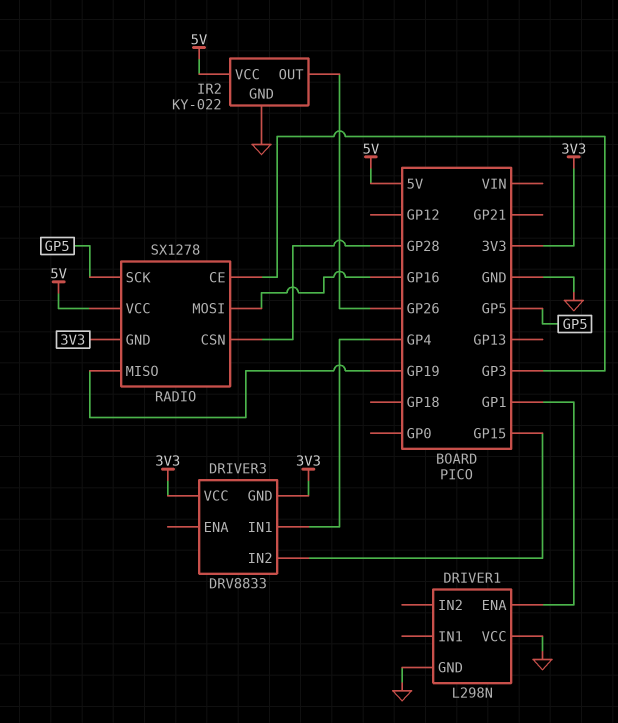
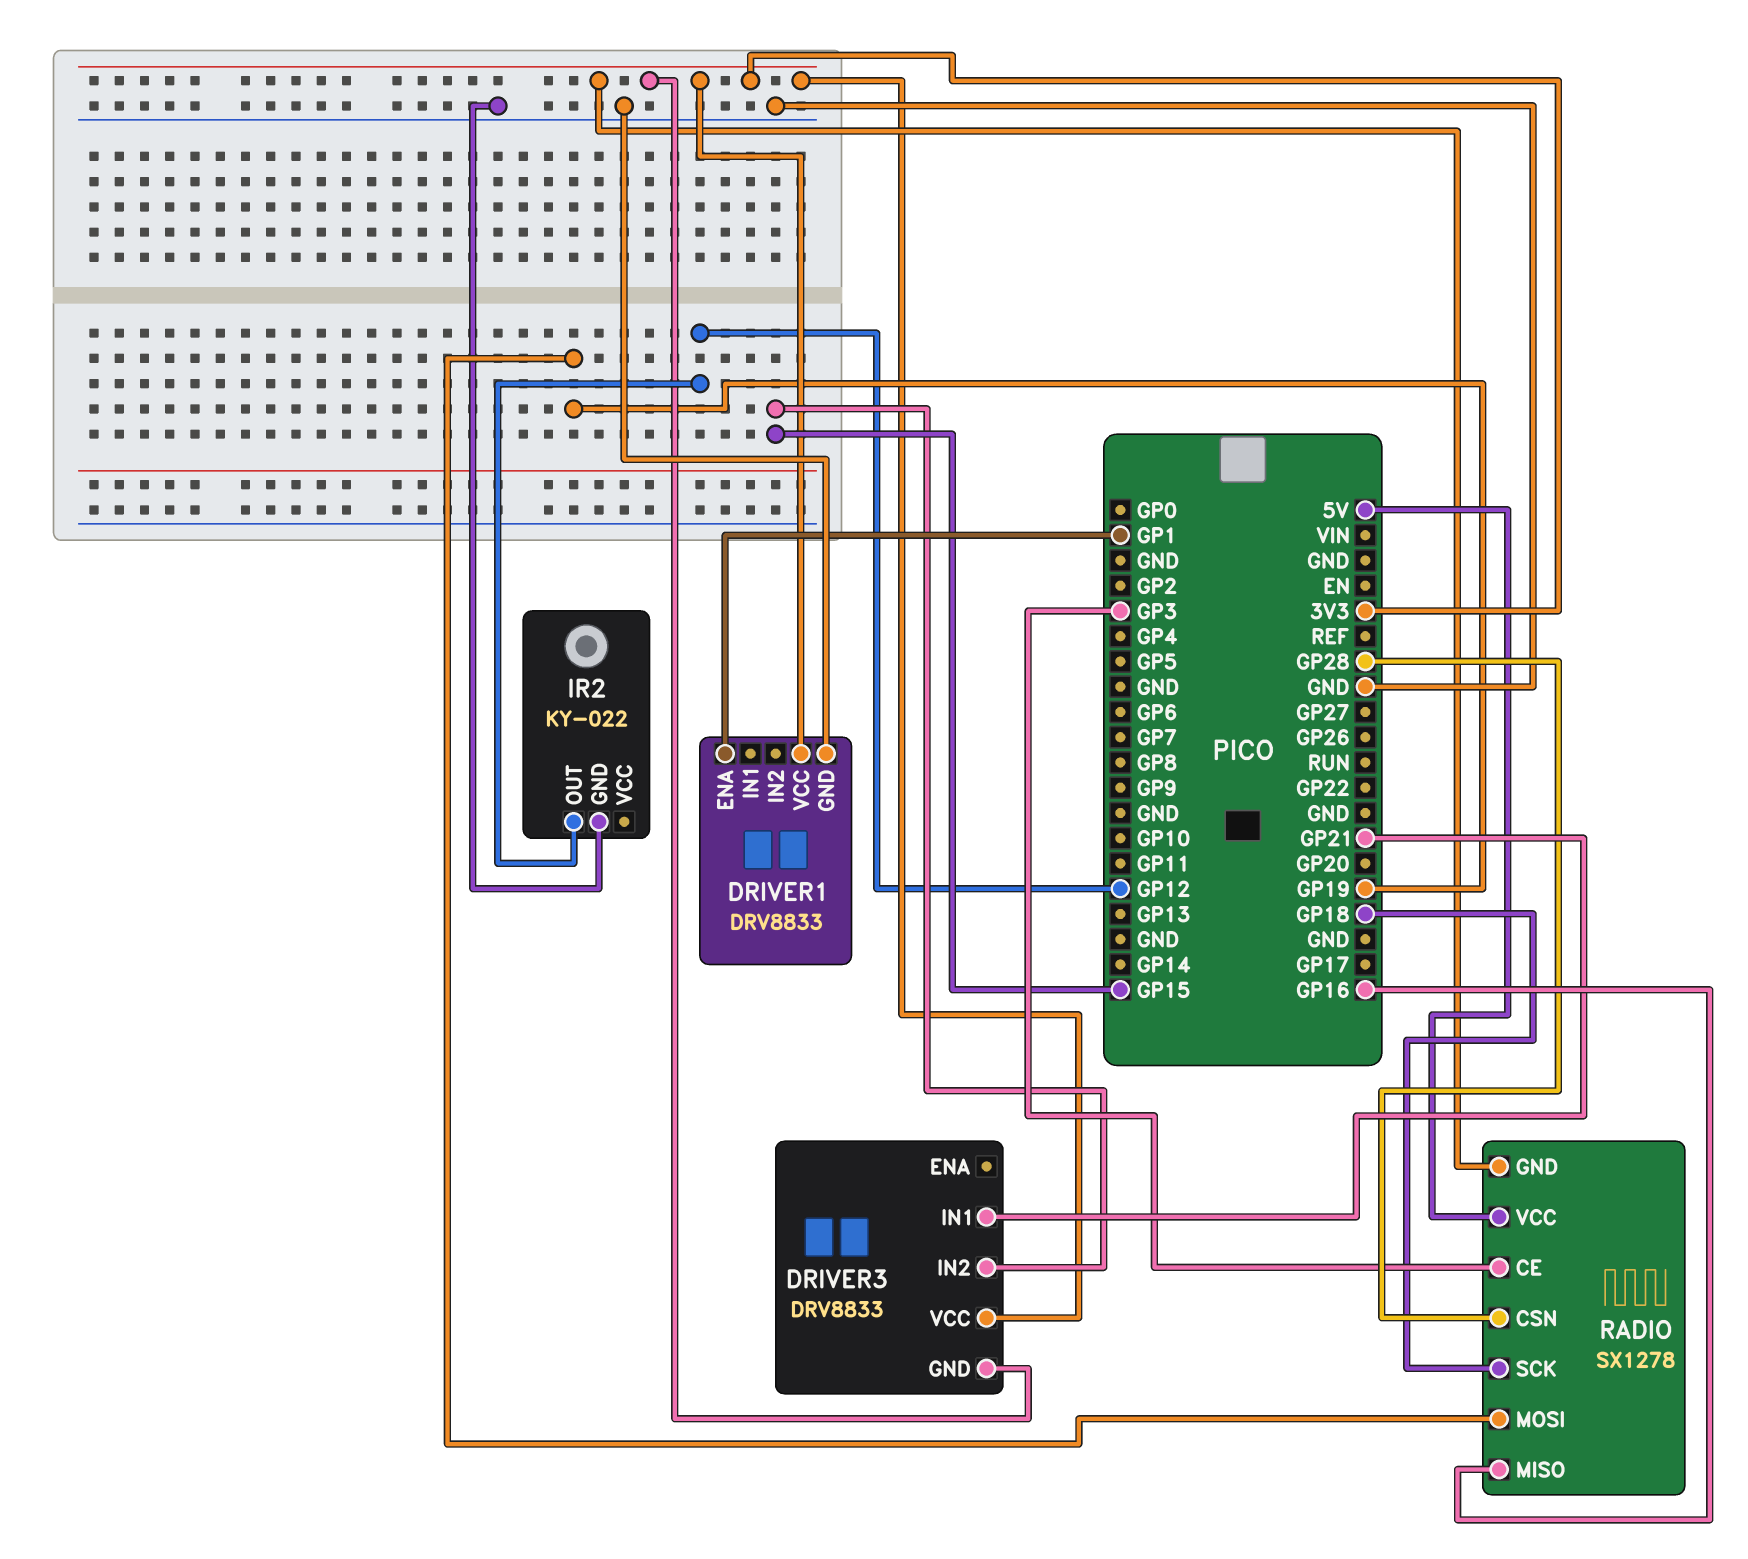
DRIVER1: L298N -> DRV8833
DRIVER1 pin VCC: GND -> 3V3
DRIVER3 pin IN1: GP4 -> GP21
IR2 pin OUT: GP26 -> GP12
IR2 pin VCC: 5V -> none
RADIO pin MISO: GP19 -> GP16
RADIO pin MOSI: GP16 -> GP19
RADIO pin SCK: GP5 -> GP18

